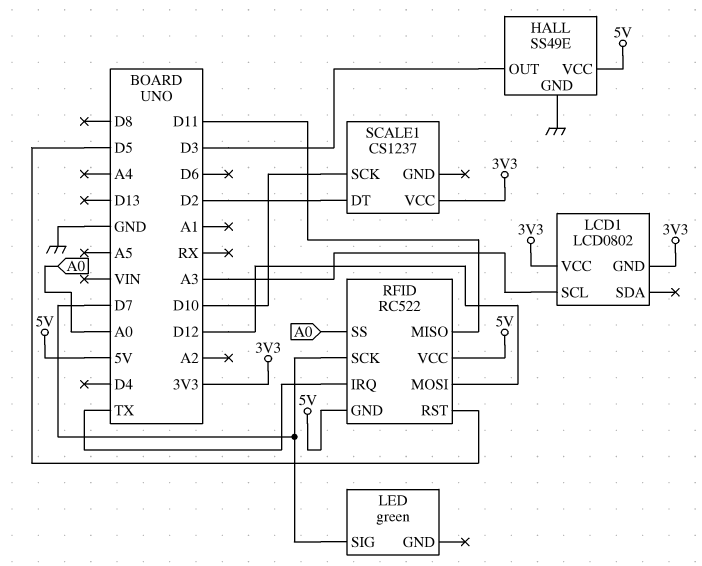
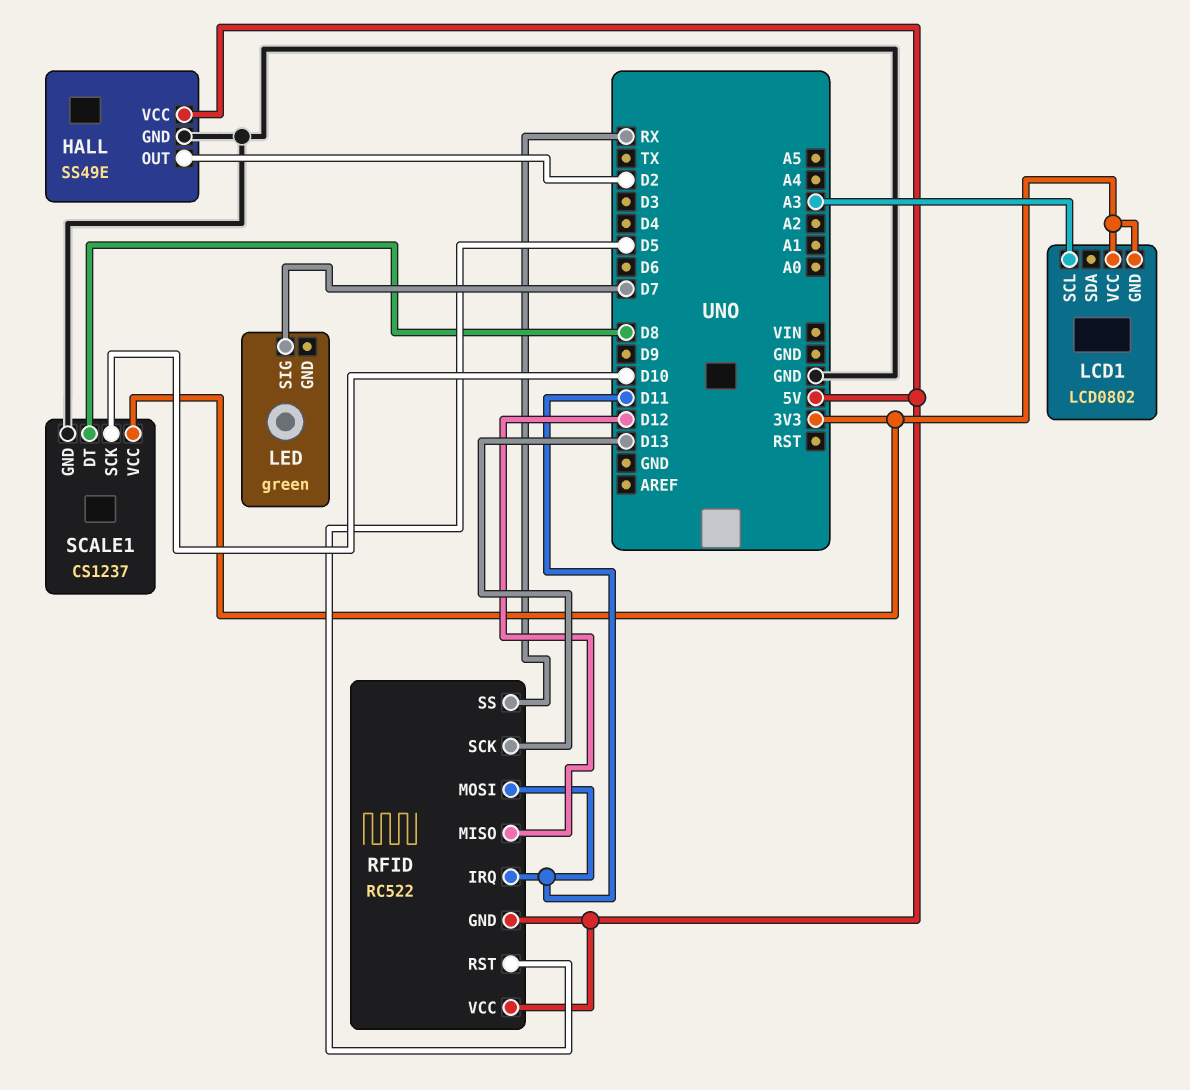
HALL pin OUT: D3 -> D2
RFID pin IRQ: TX -> D11
RFID pin MISO: D11 -> D12
RFID pin MOSI: D12 -> D11
RFID pin SCK: D7 -> D13
RFID pin SS: A0 -> RX
SCALE1 pin DT: D2 -> D8
SCALE1 pin GND: none -> GND

